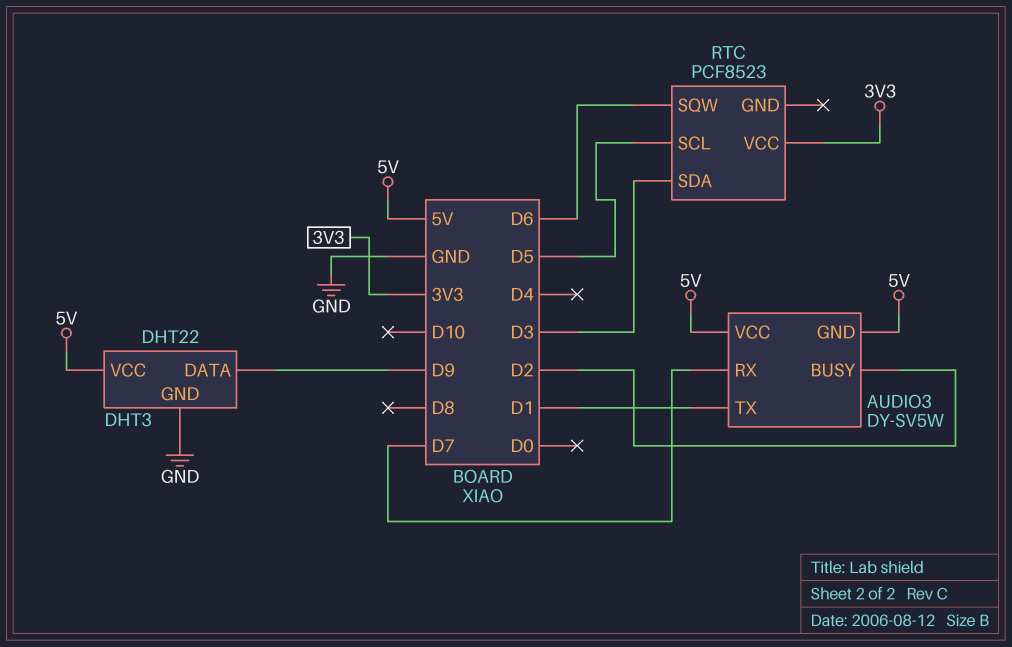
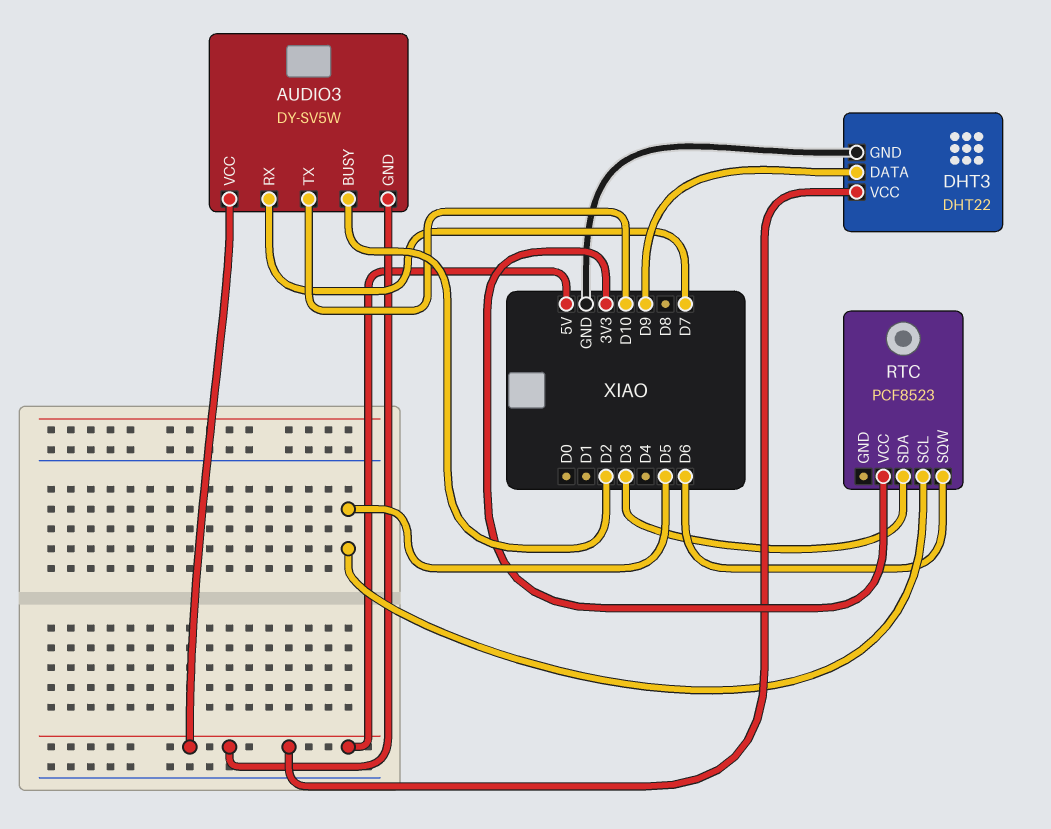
AUDIO3 pin TX: D1 -> D10

